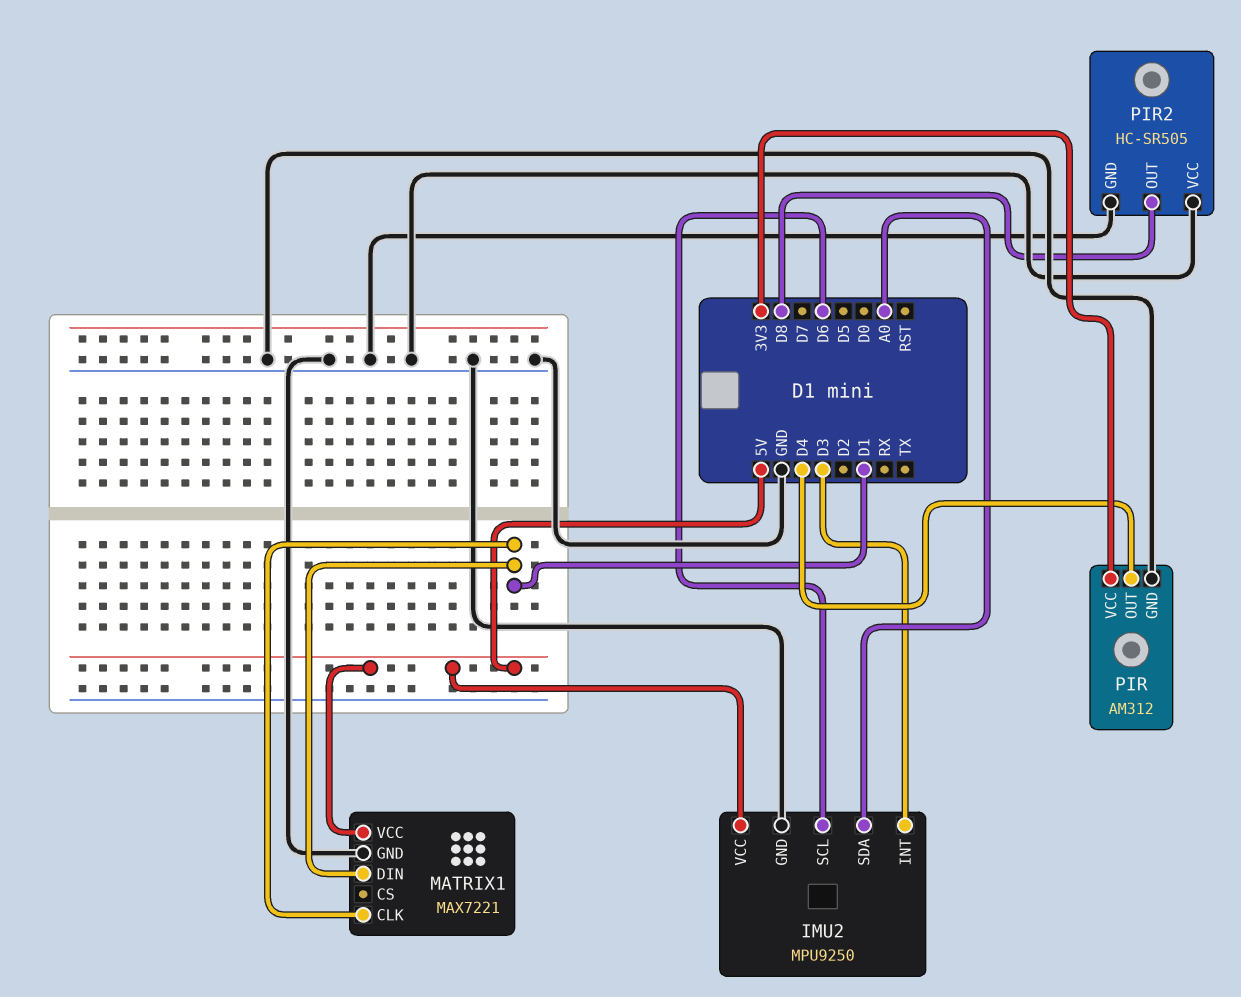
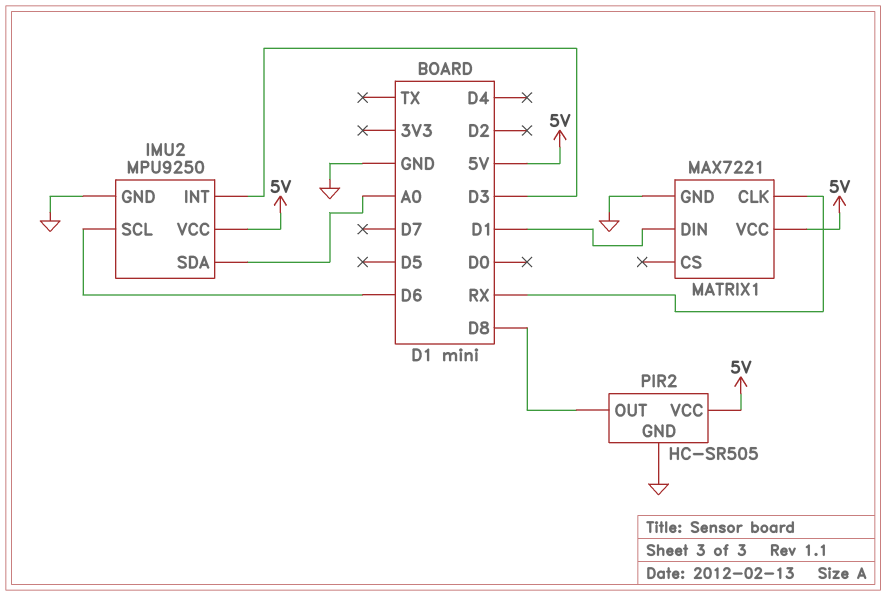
MATRIX1 pin CLK: D1 -> RX
PIR: AM312 -> none
PIR pin GND: GND -> none
PIR pin OUT: D4 -> none
PIR pin VCC: 3V3 -> none
PIR2 pin VCC: GND -> 5V

